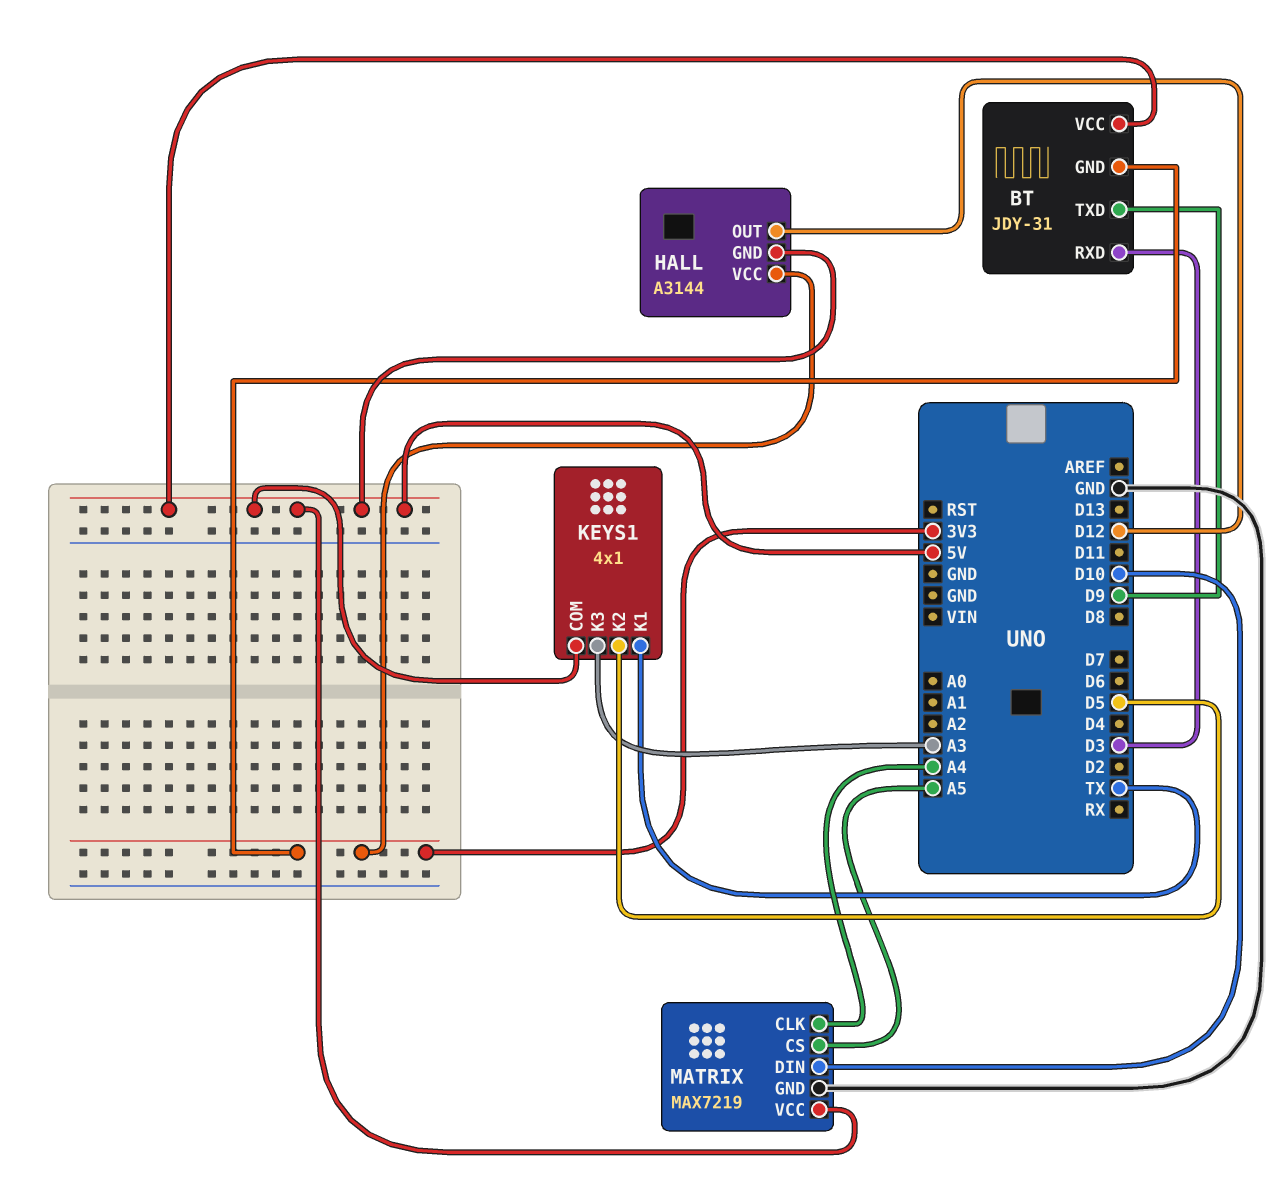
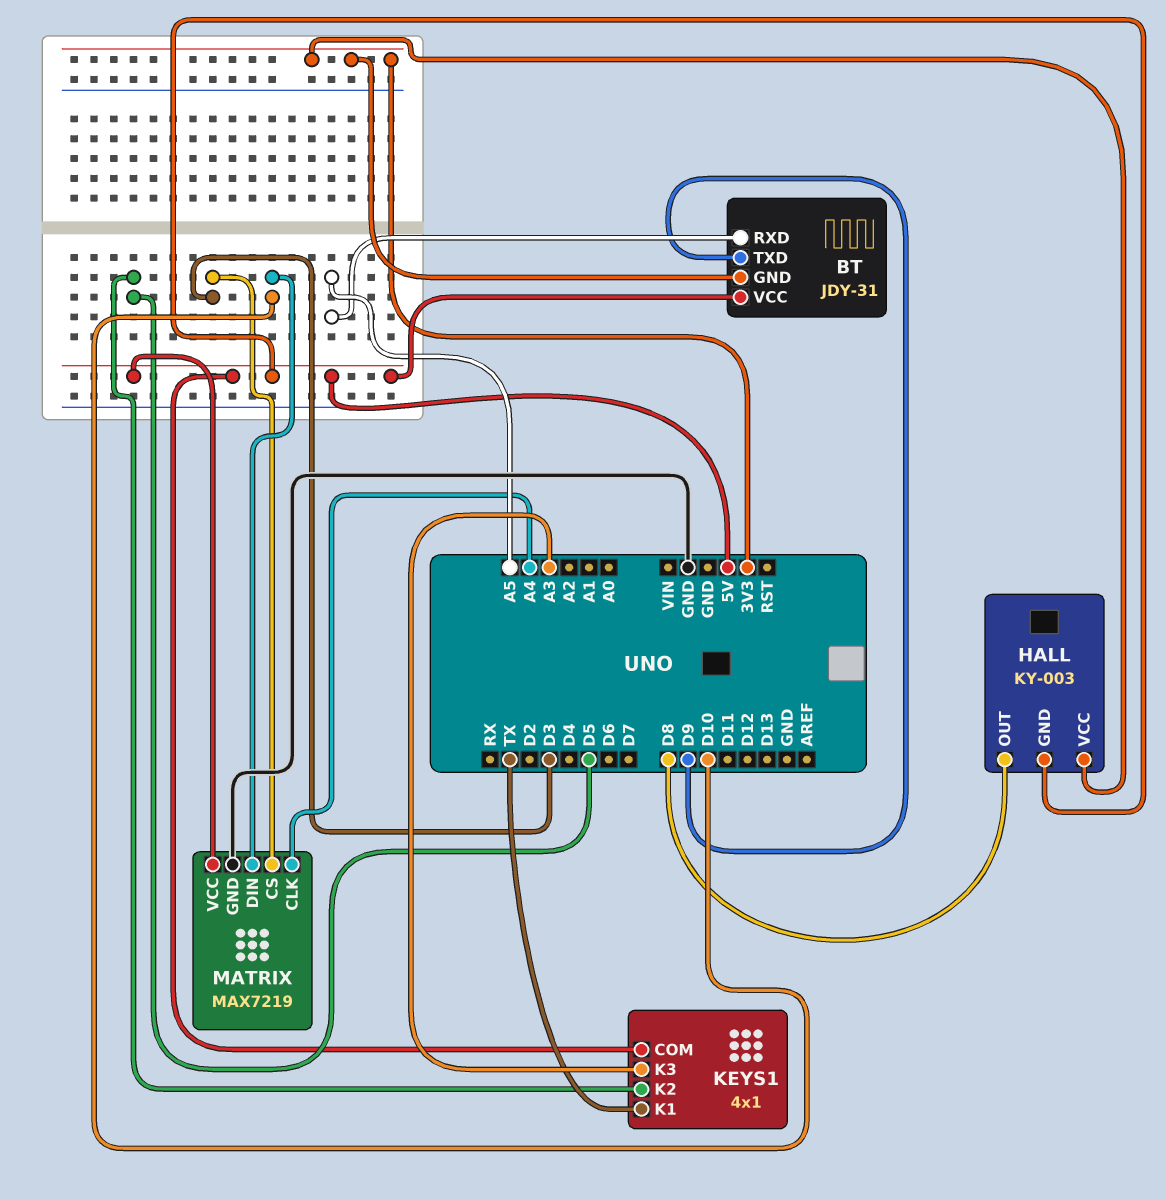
BT pin RXD: D3 -> A5
HALL: A3144 -> KY-003
HALL pin OUT: D12 -> D8
MATRIX pin CS: A5 -> D3

